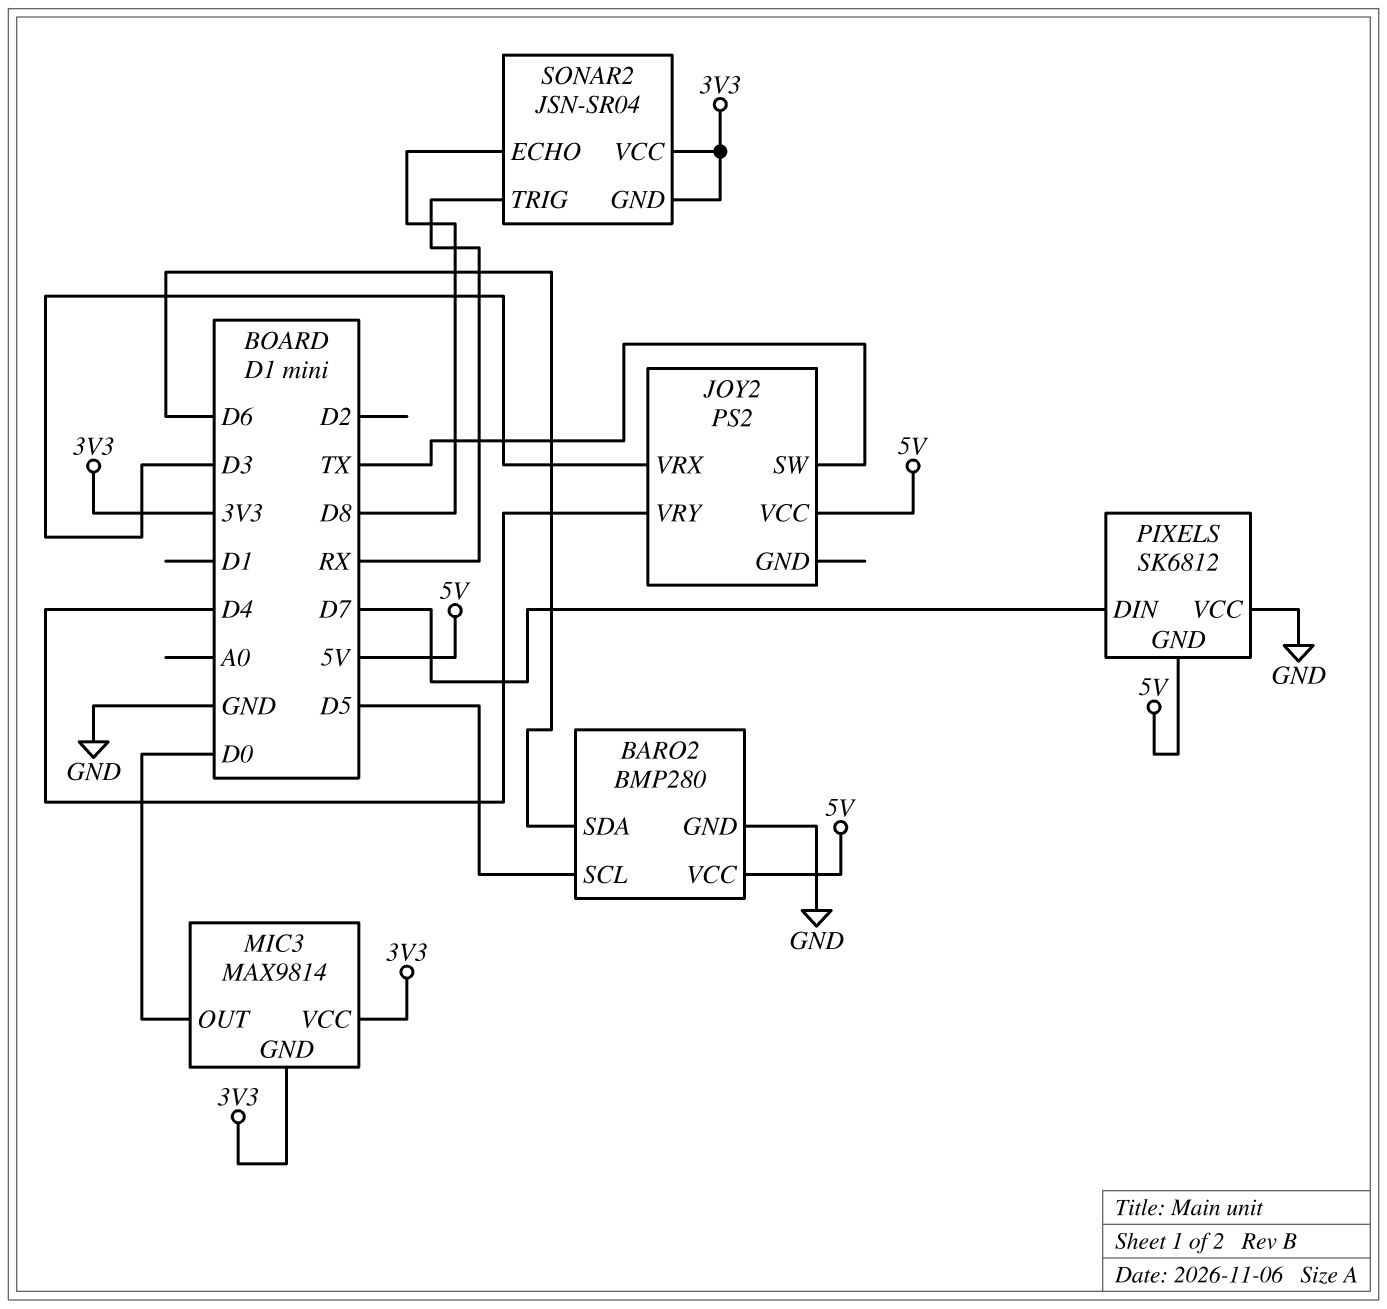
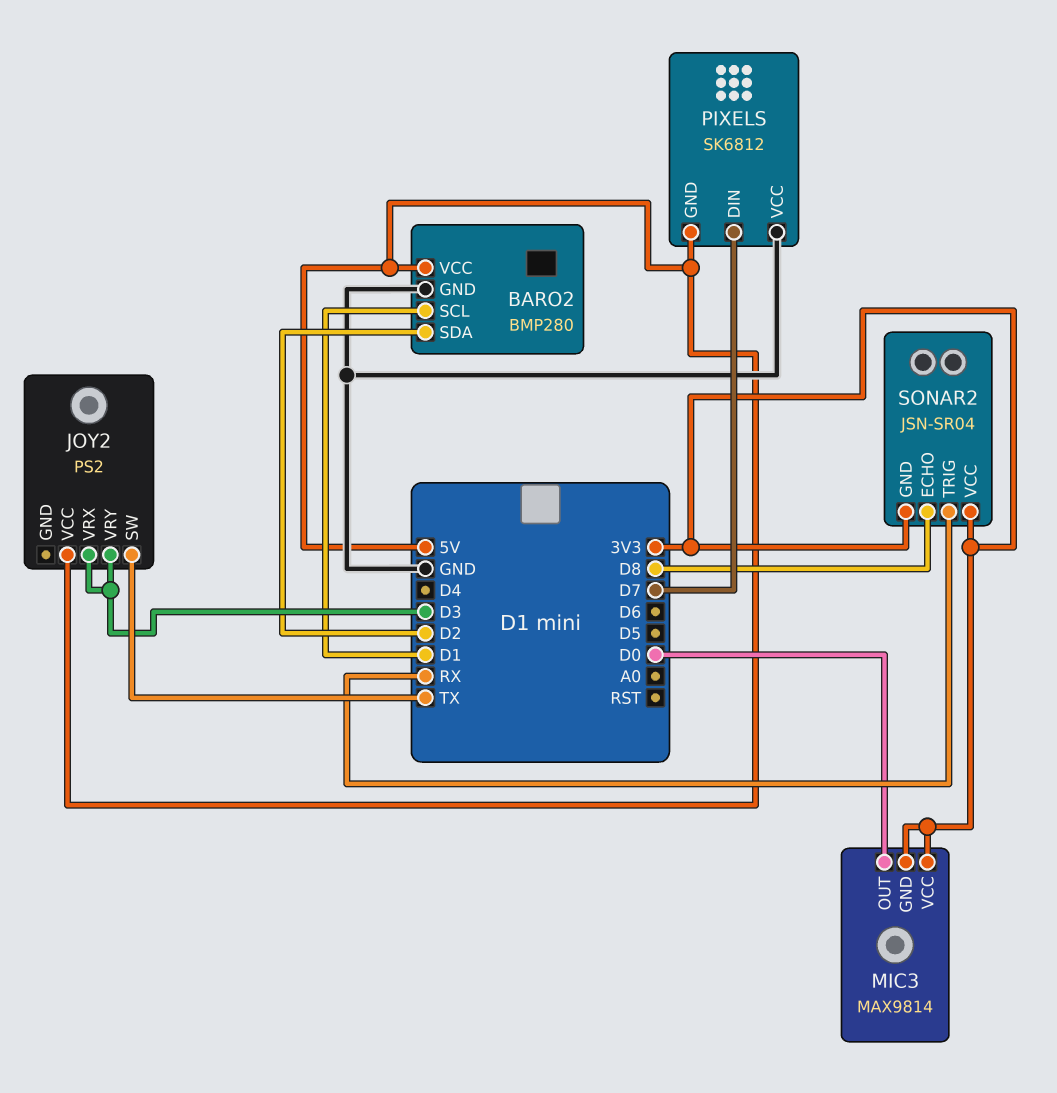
BARO2 pin SCL: D5 -> D1
BARO2 pin SDA: D6 -> D2
JOY2 pin VRY: D4 -> D3

